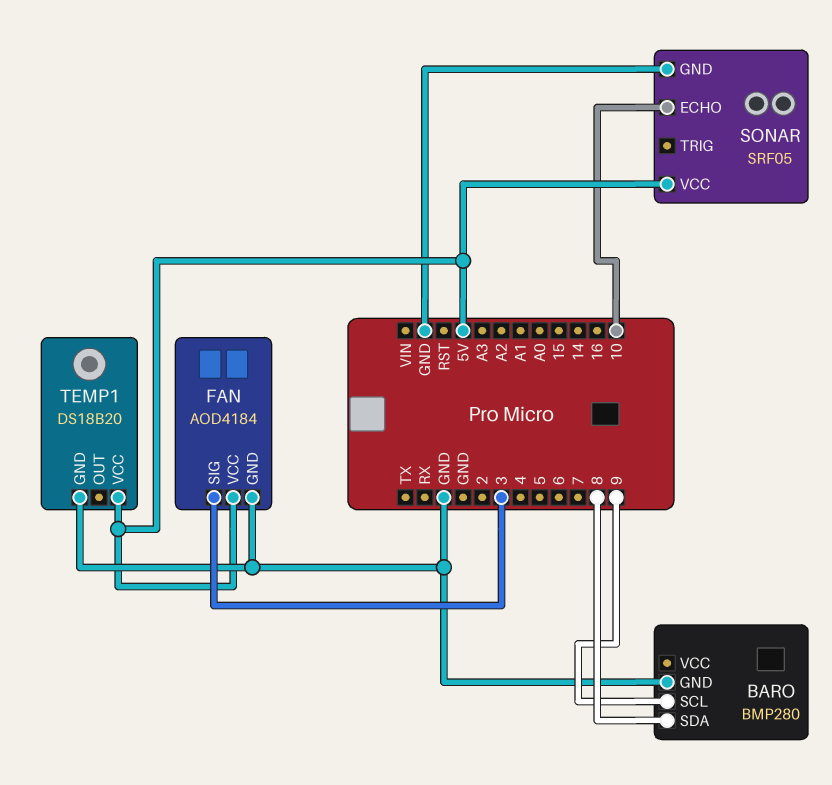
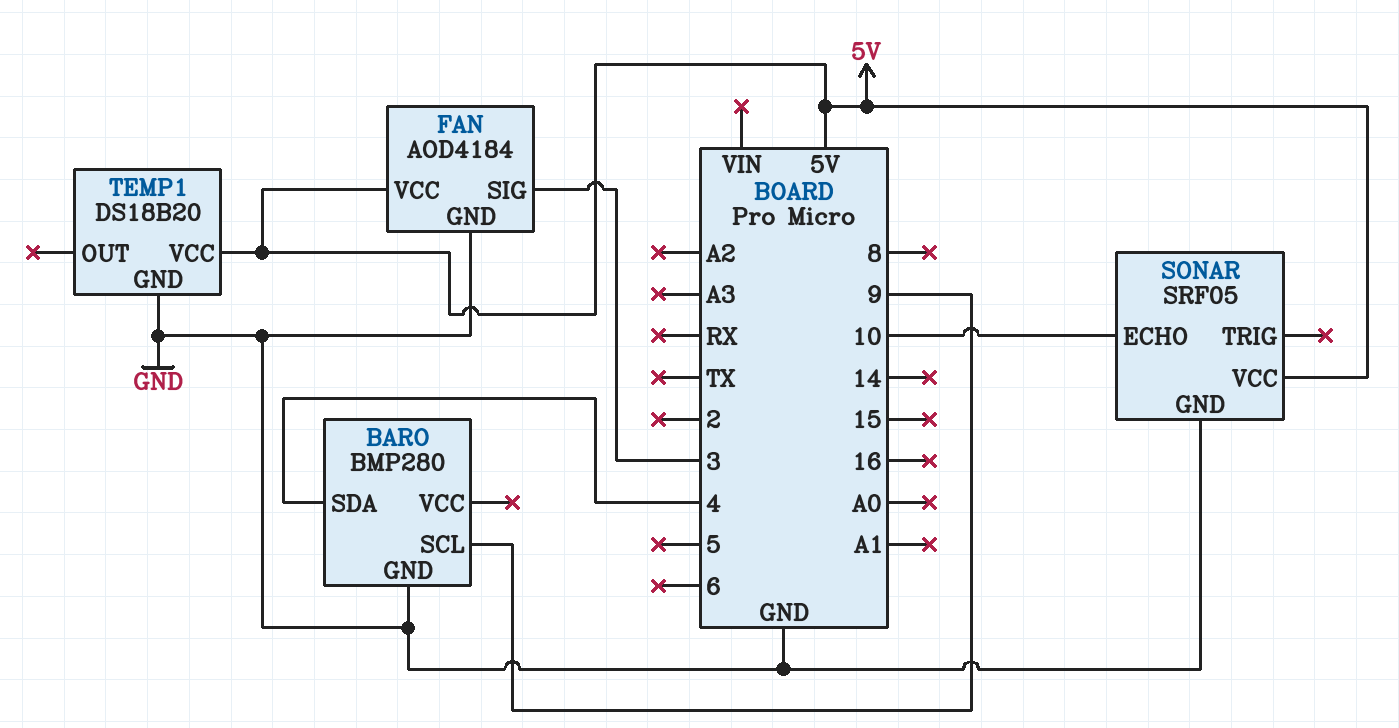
BARO pin SDA: 8 -> 4

